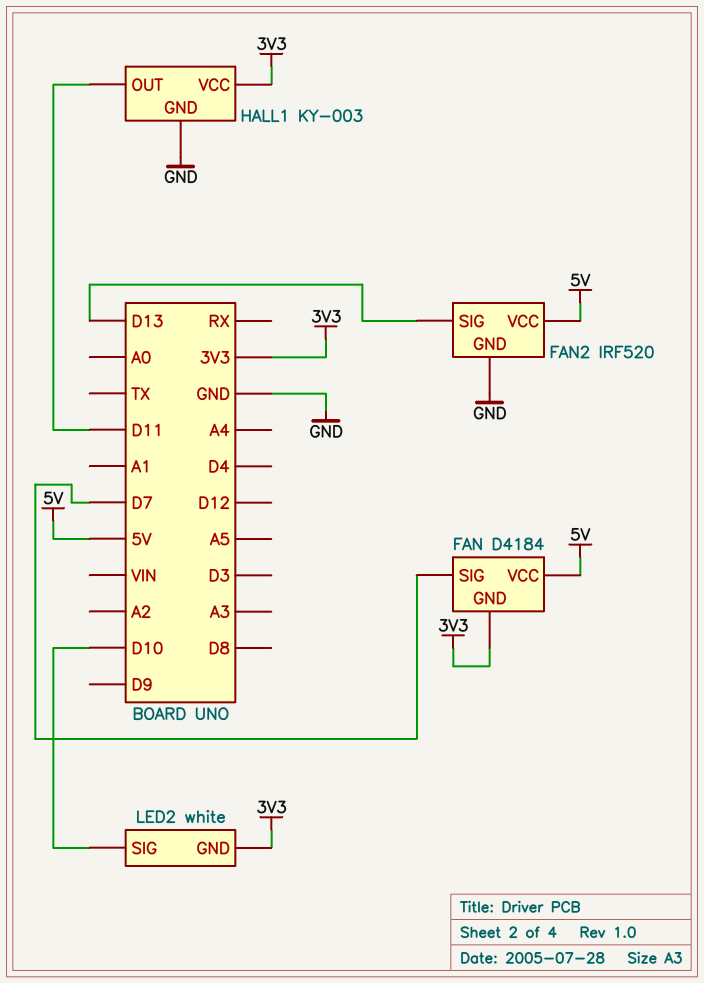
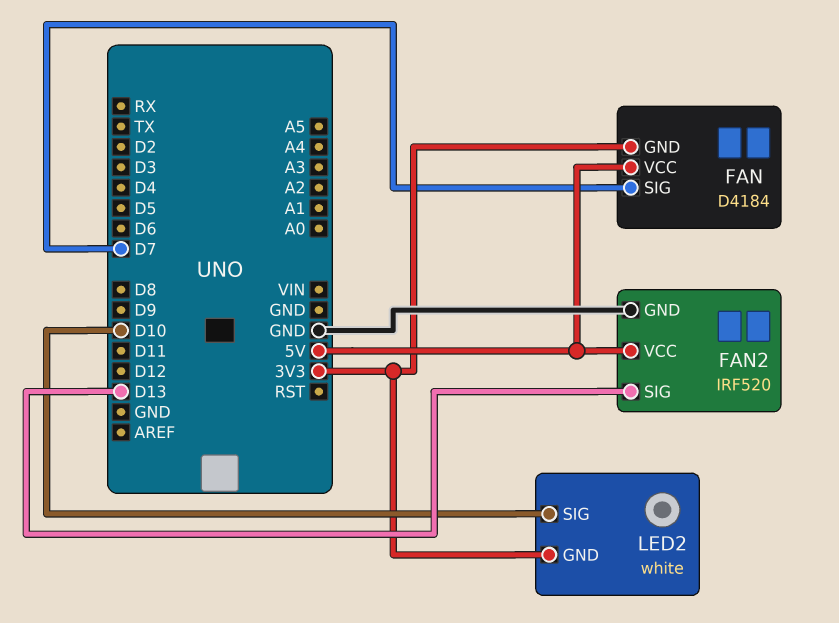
HALL1: KY-003 -> none
HALL1 pin GND: GND -> none
HALL1 pin OUT: D11 -> none
HALL1 pin VCC: 3V3 -> none

